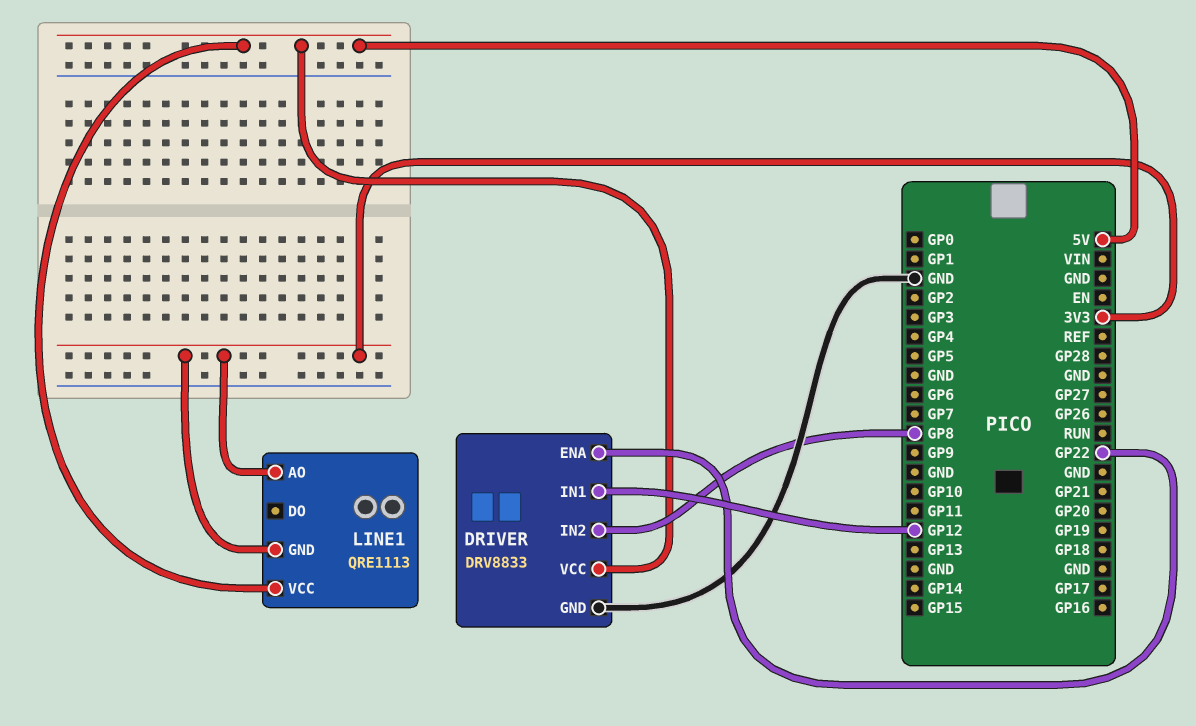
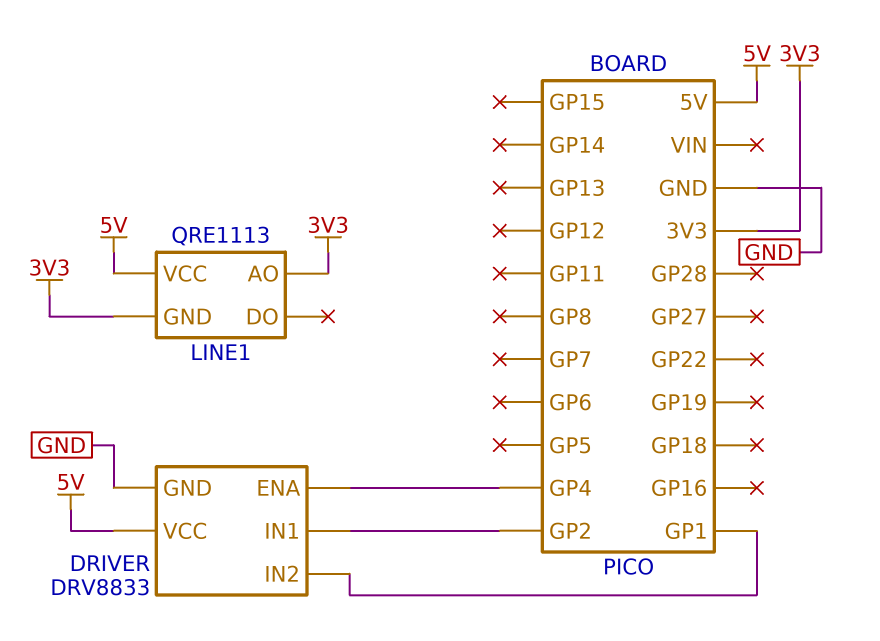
DRIVER pin ENA: GP22 -> GP4
DRIVER pin IN1: GP12 -> GP2
DRIVER pin IN2: GP8 -> GP1

